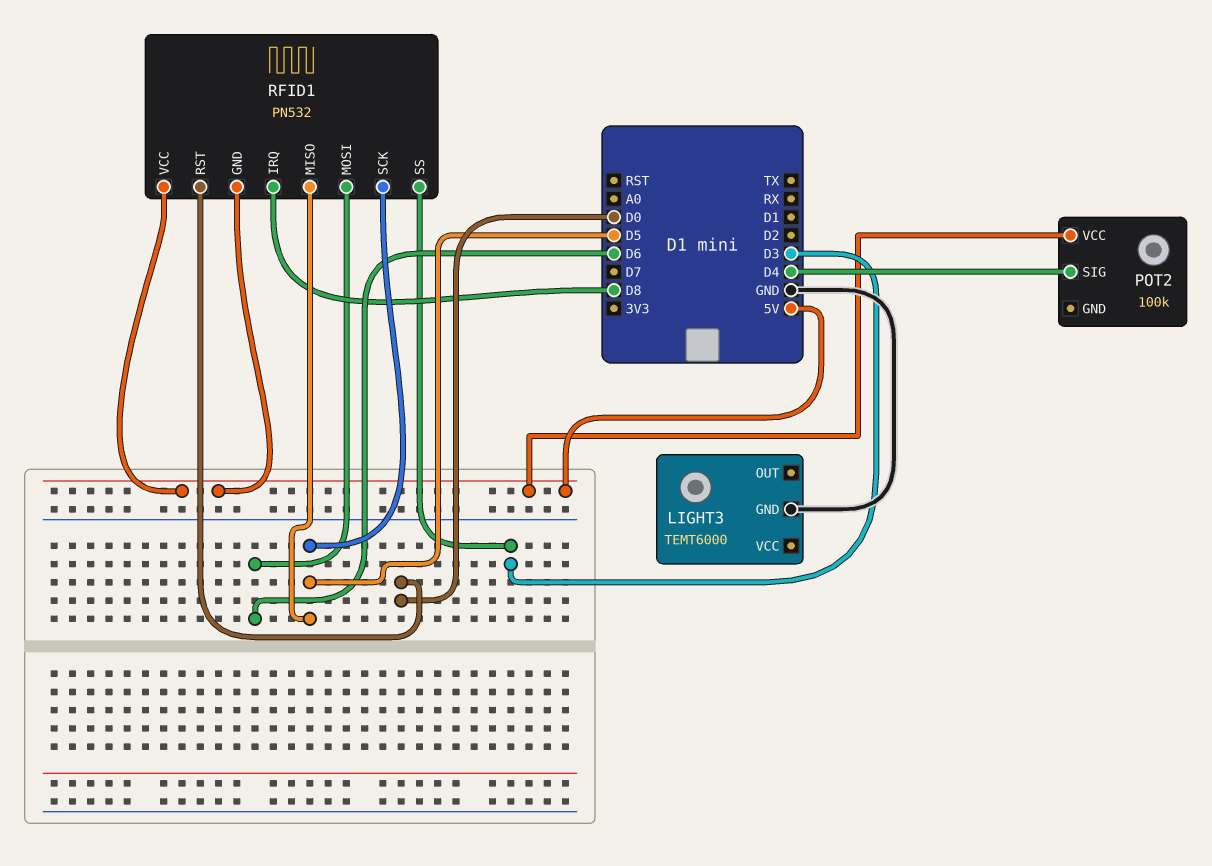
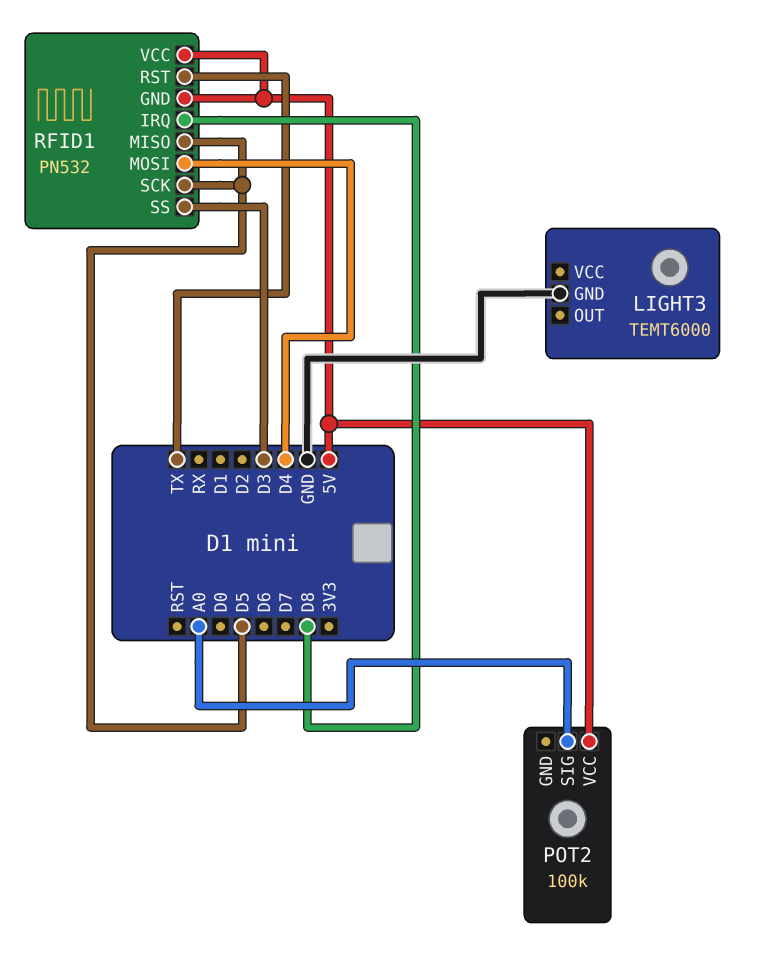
POT2 pin SIG: D4 -> A0
RFID1 pin MOSI: D6 -> D4
RFID1 pin RST: D0 -> TX

